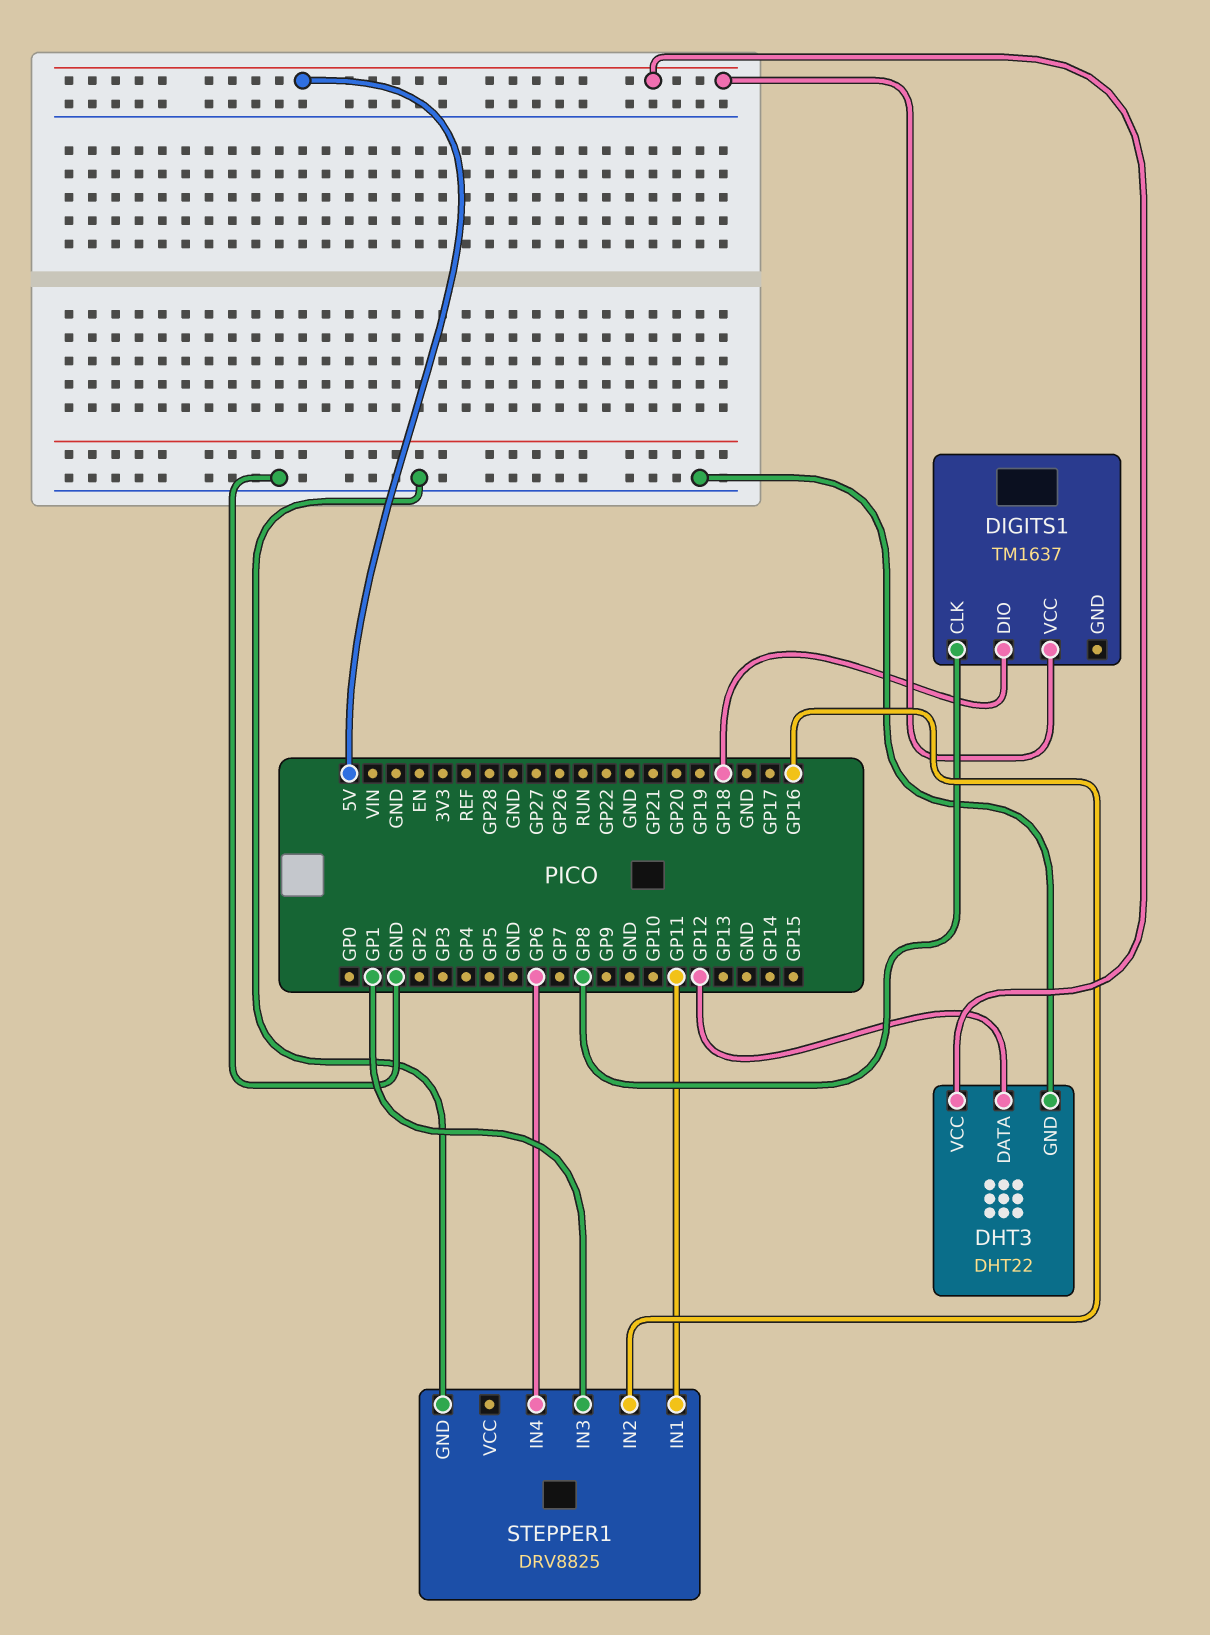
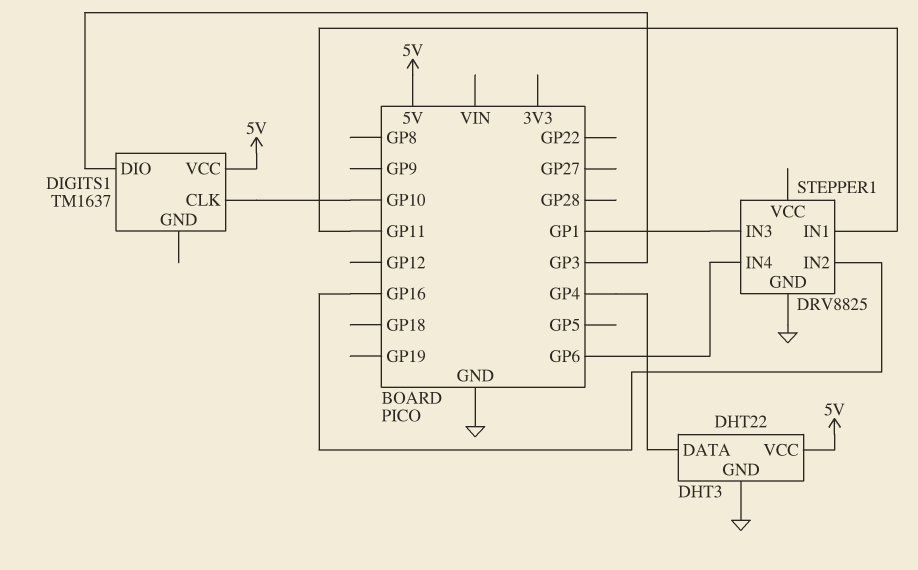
DHT3 pin DATA: GP12 -> GP4
DIGITS1 pin CLK: GP8 -> GP10
DIGITS1 pin DIO: GP18 -> GP3

